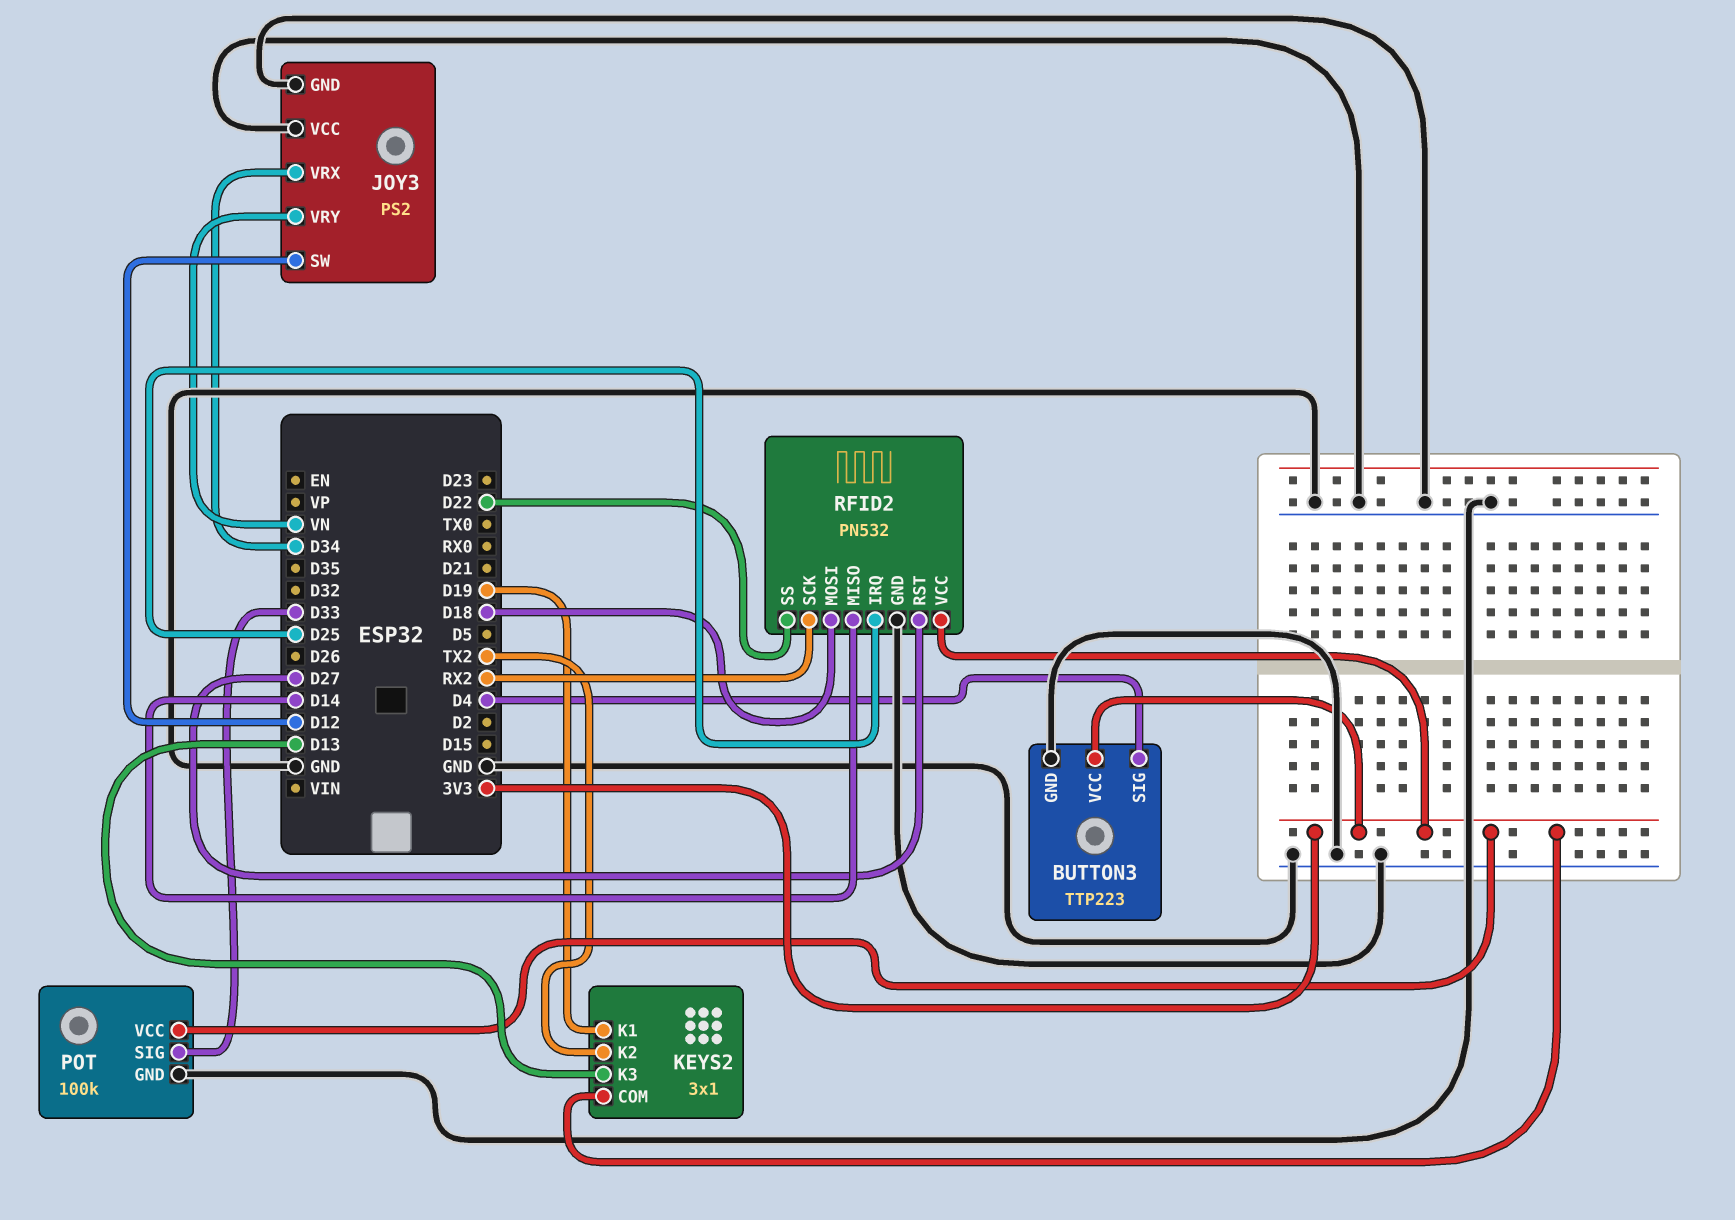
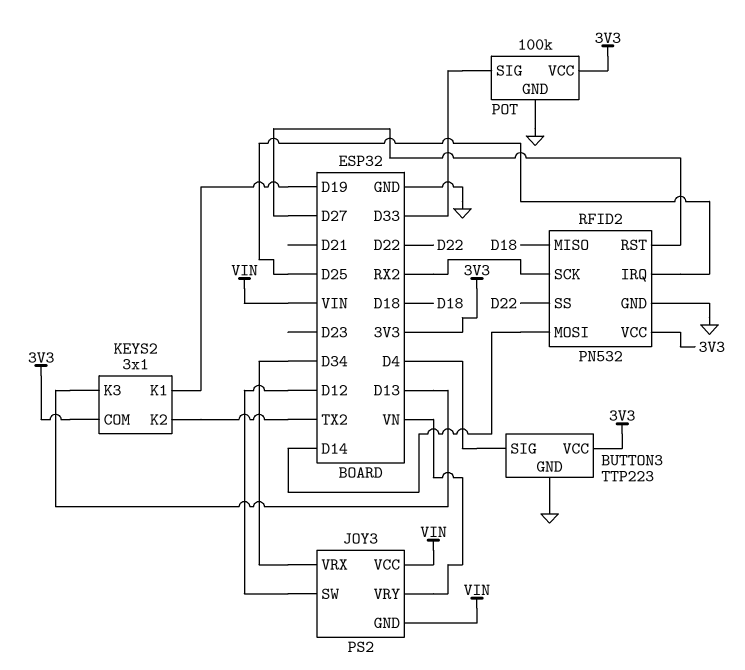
JOY3 pin GND: GND -> VIN
JOY3 pin VCC: GND -> VIN
RFID2 pin MISO: D14 -> D18
RFID2 pin MOSI: D18 -> D14

